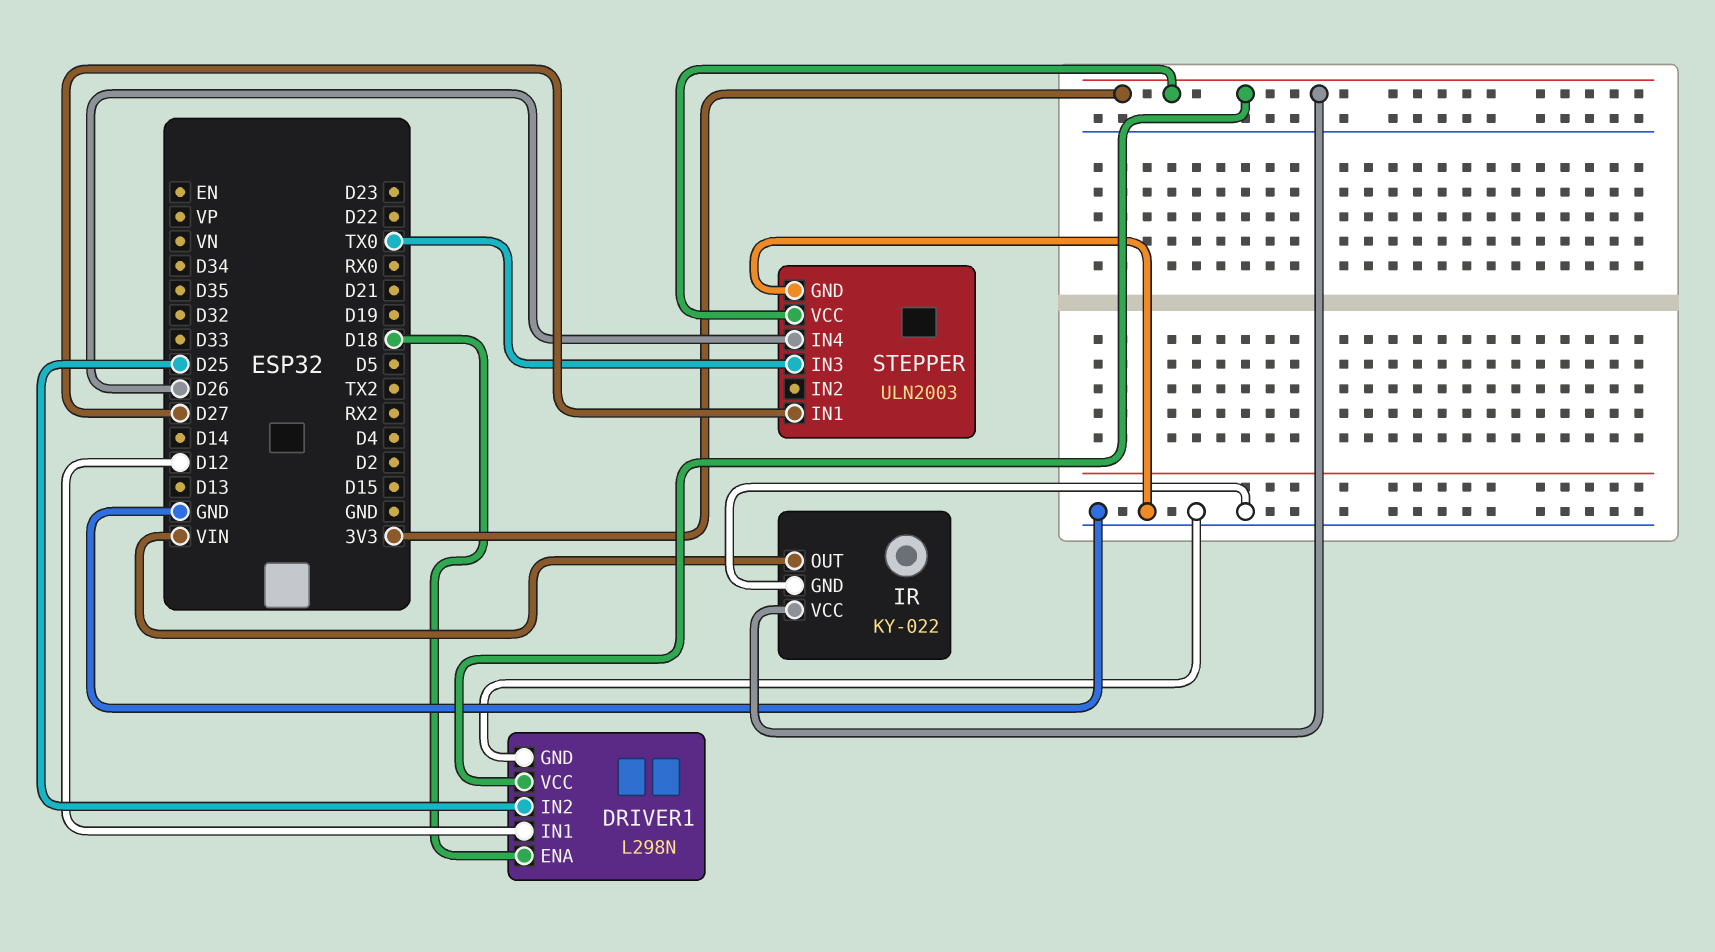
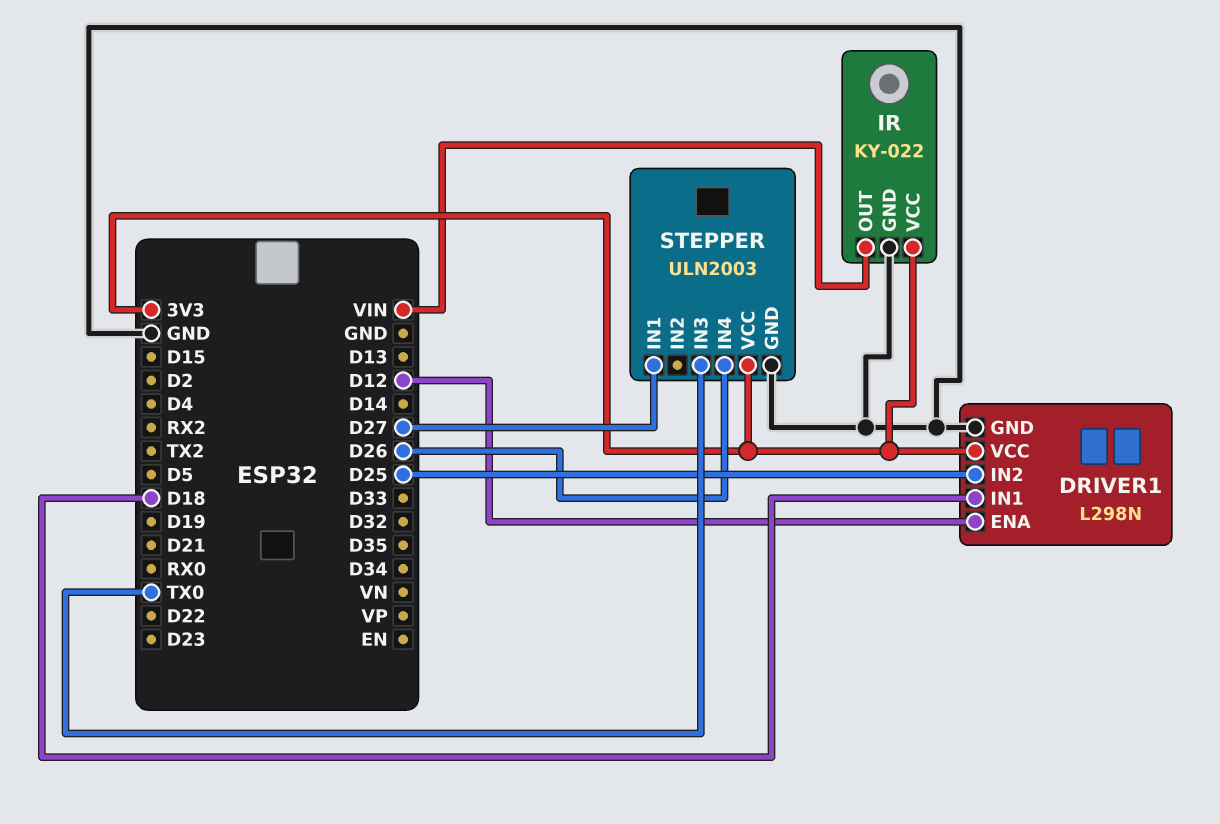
DRIVER1 pin ENA: D18 -> D12
DRIVER1 pin IN1: D12 -> D18

